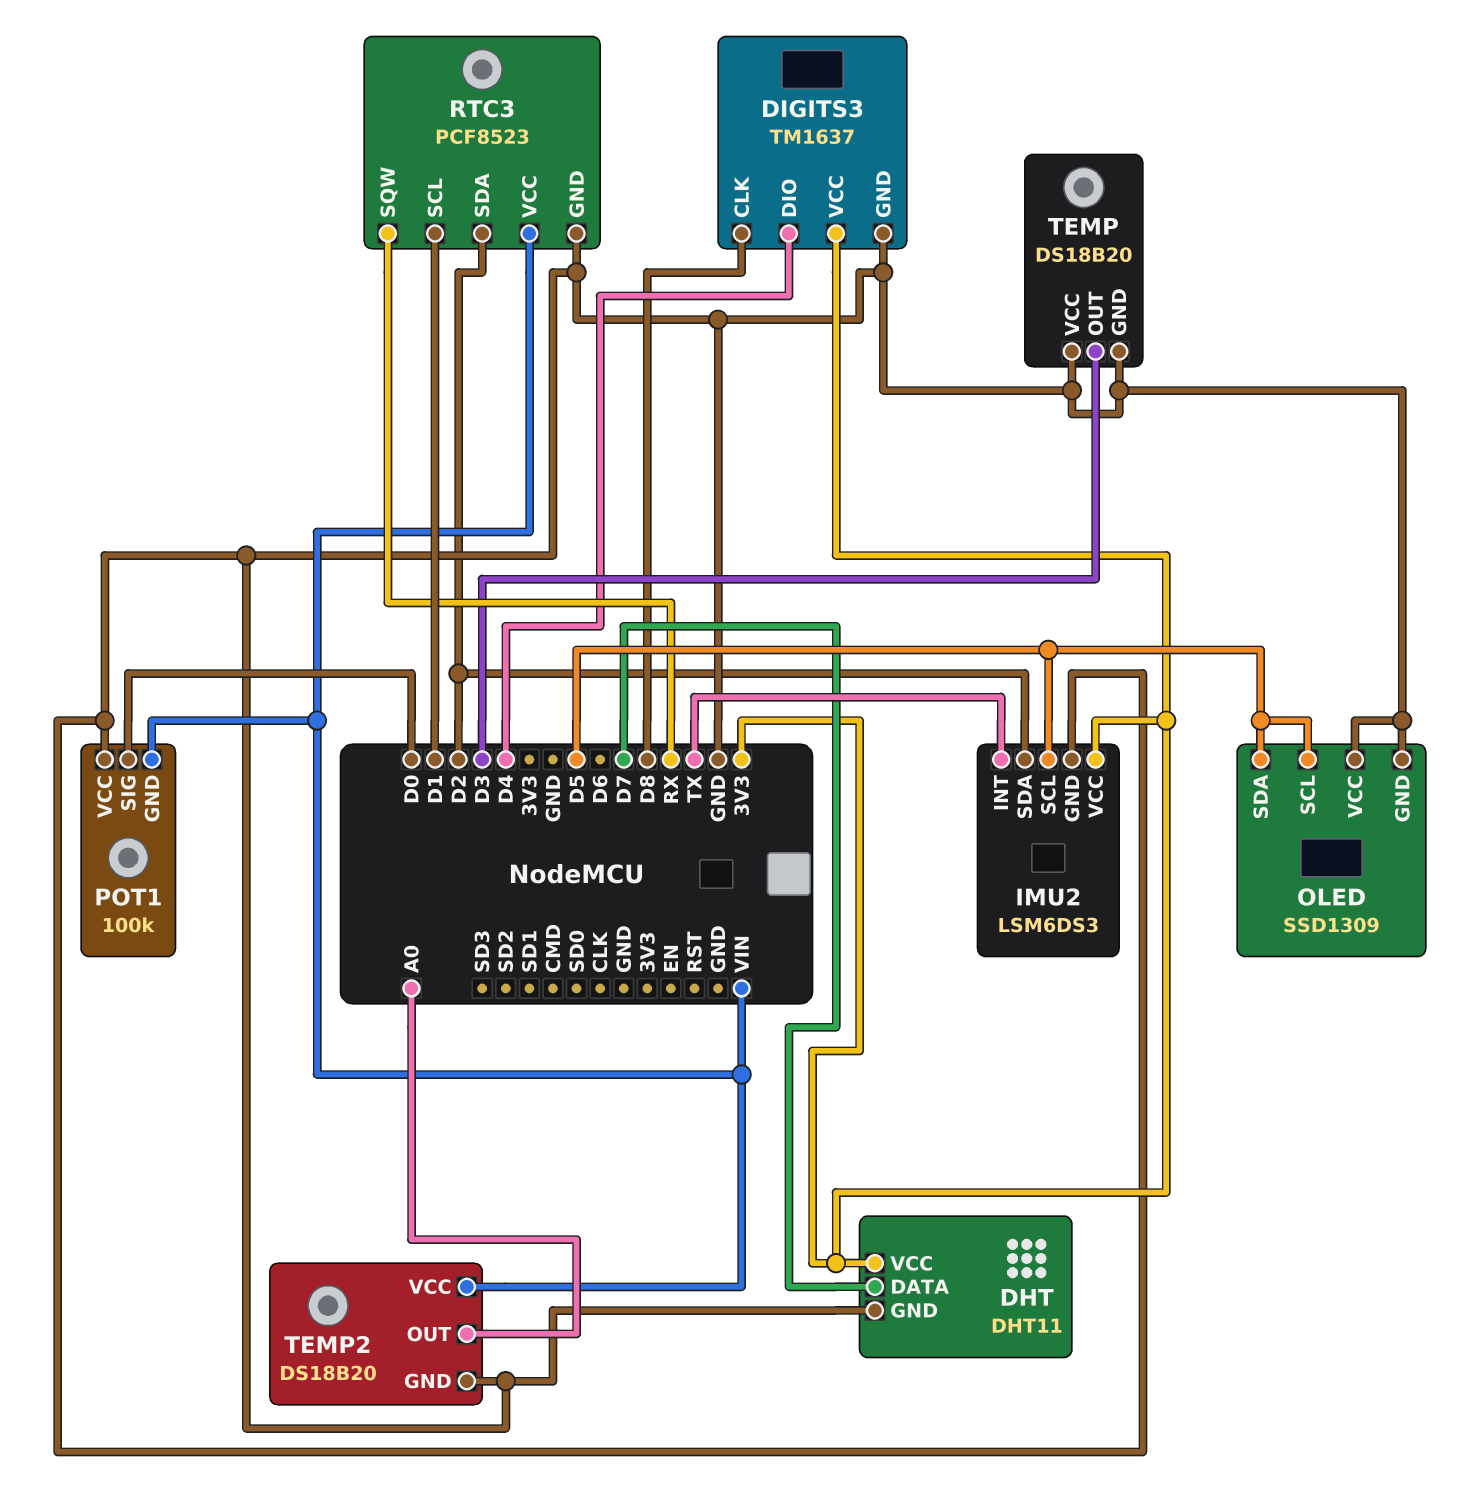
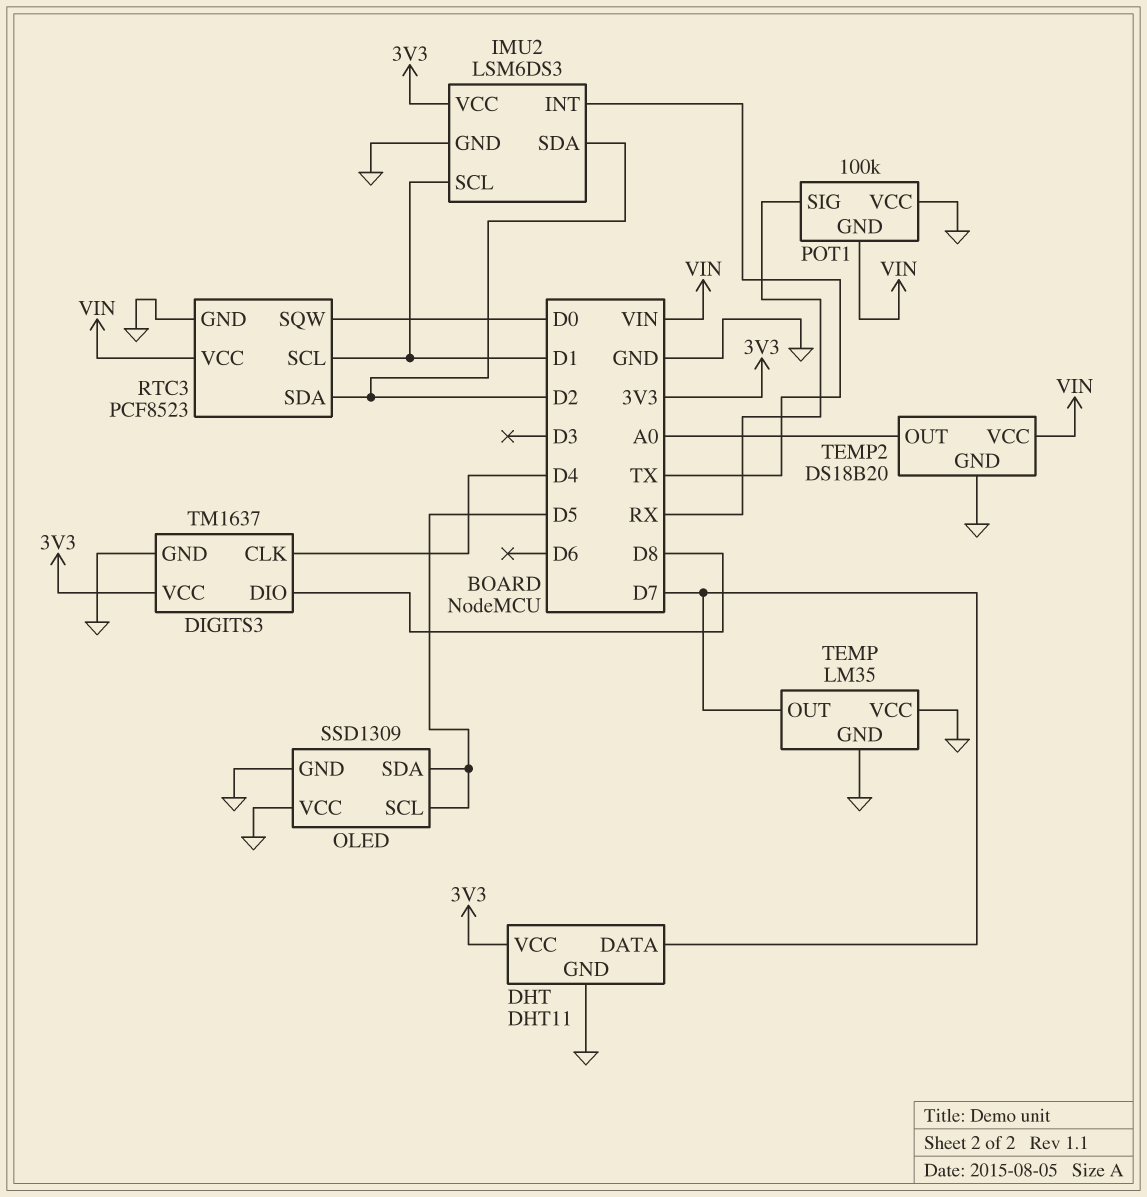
DIGITS3 pin CLK: D8 -> D4
DIGITS3 pin DIO: D4 -> D8
IMU2 pin SCL: D5 -> D1
POT1 pin SIG: D0 -> RX
RTC3 pin SQW: RX -> D0
TEMP: DS18B20 -> LM35
TEMP pin OUT: D3 -> D7

